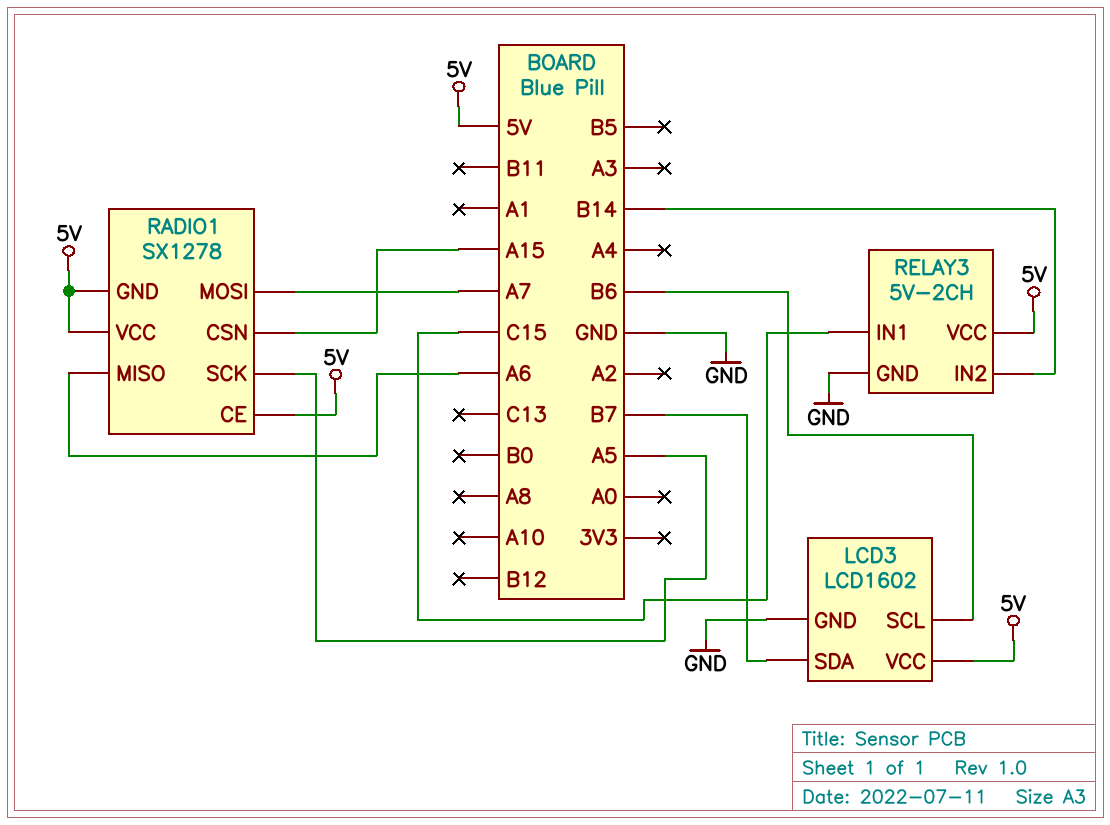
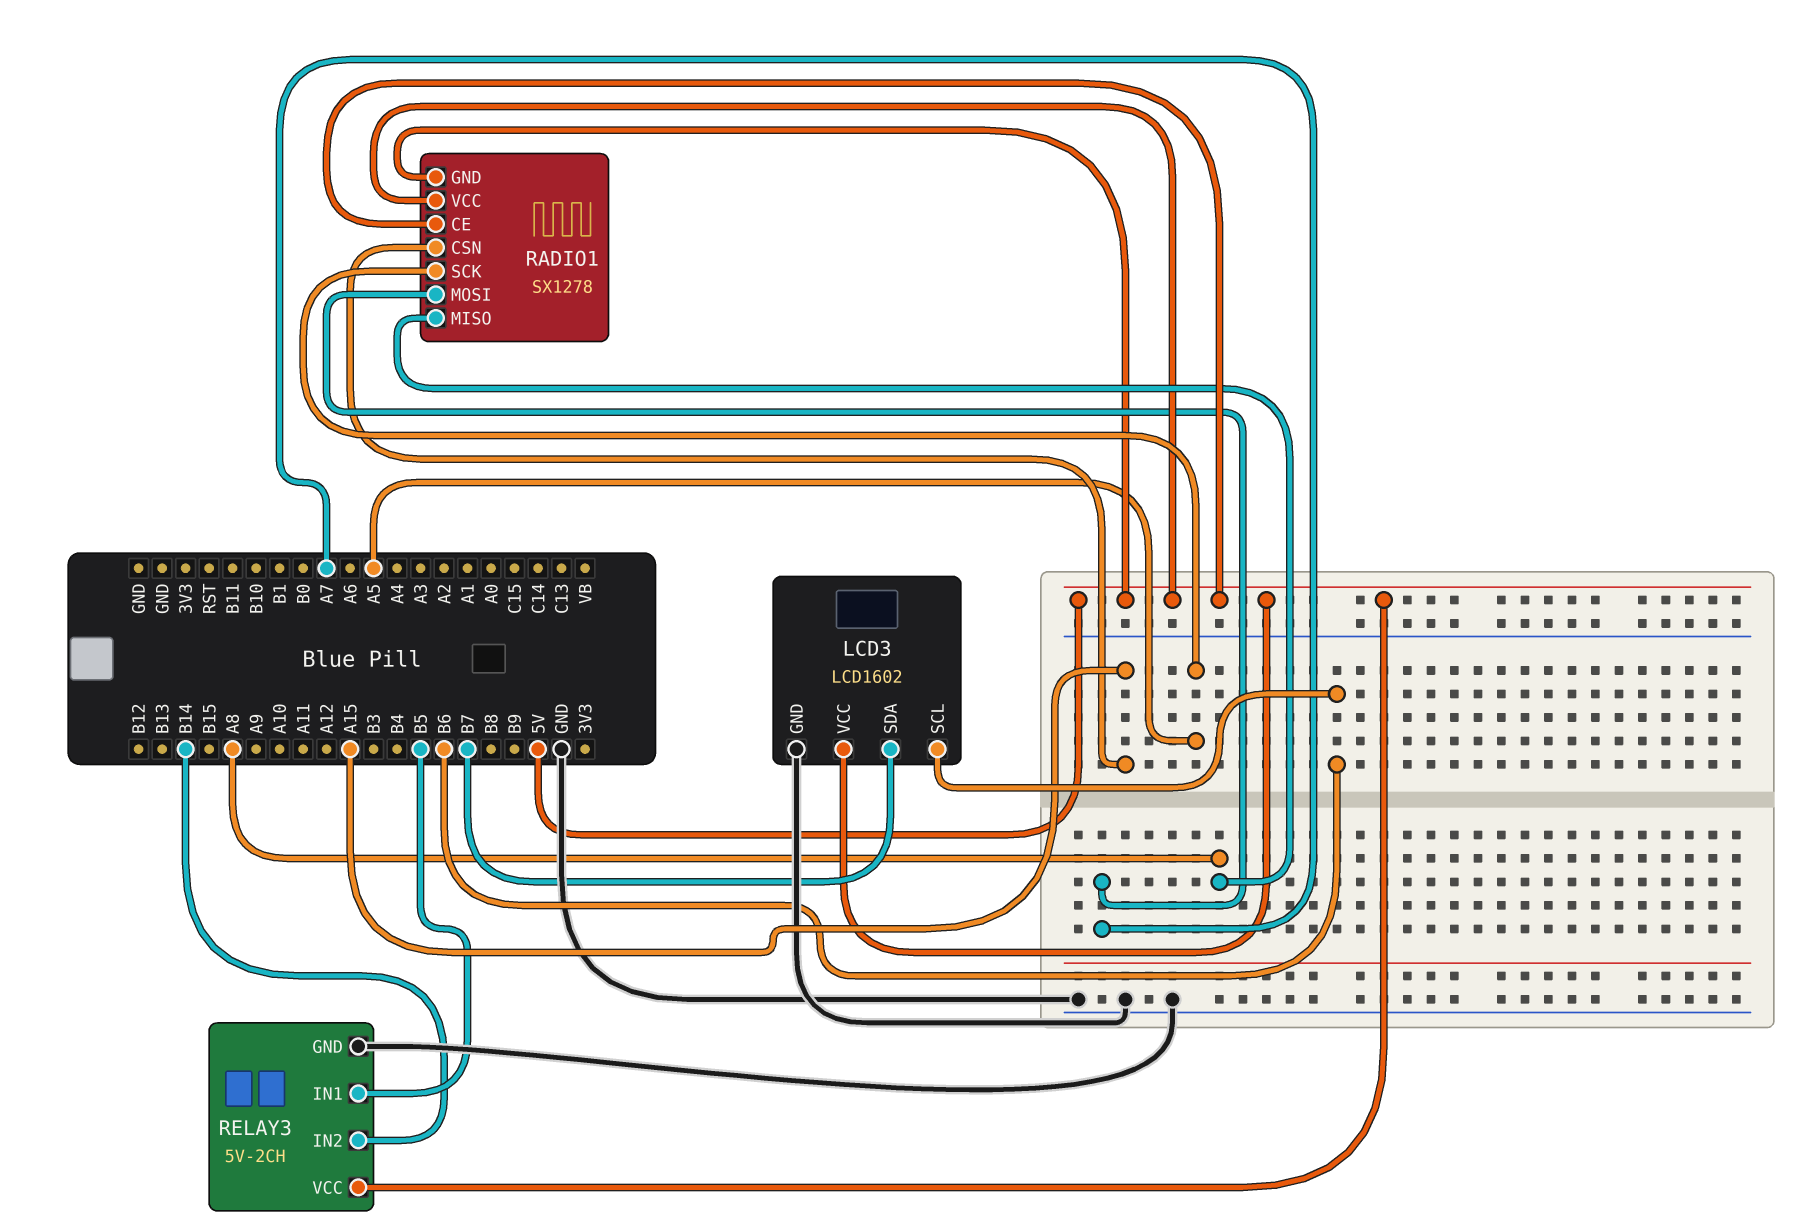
RADIO1 pin MISO: A6 -> A8
RELAY3 pin IN1: C15 -> B5

